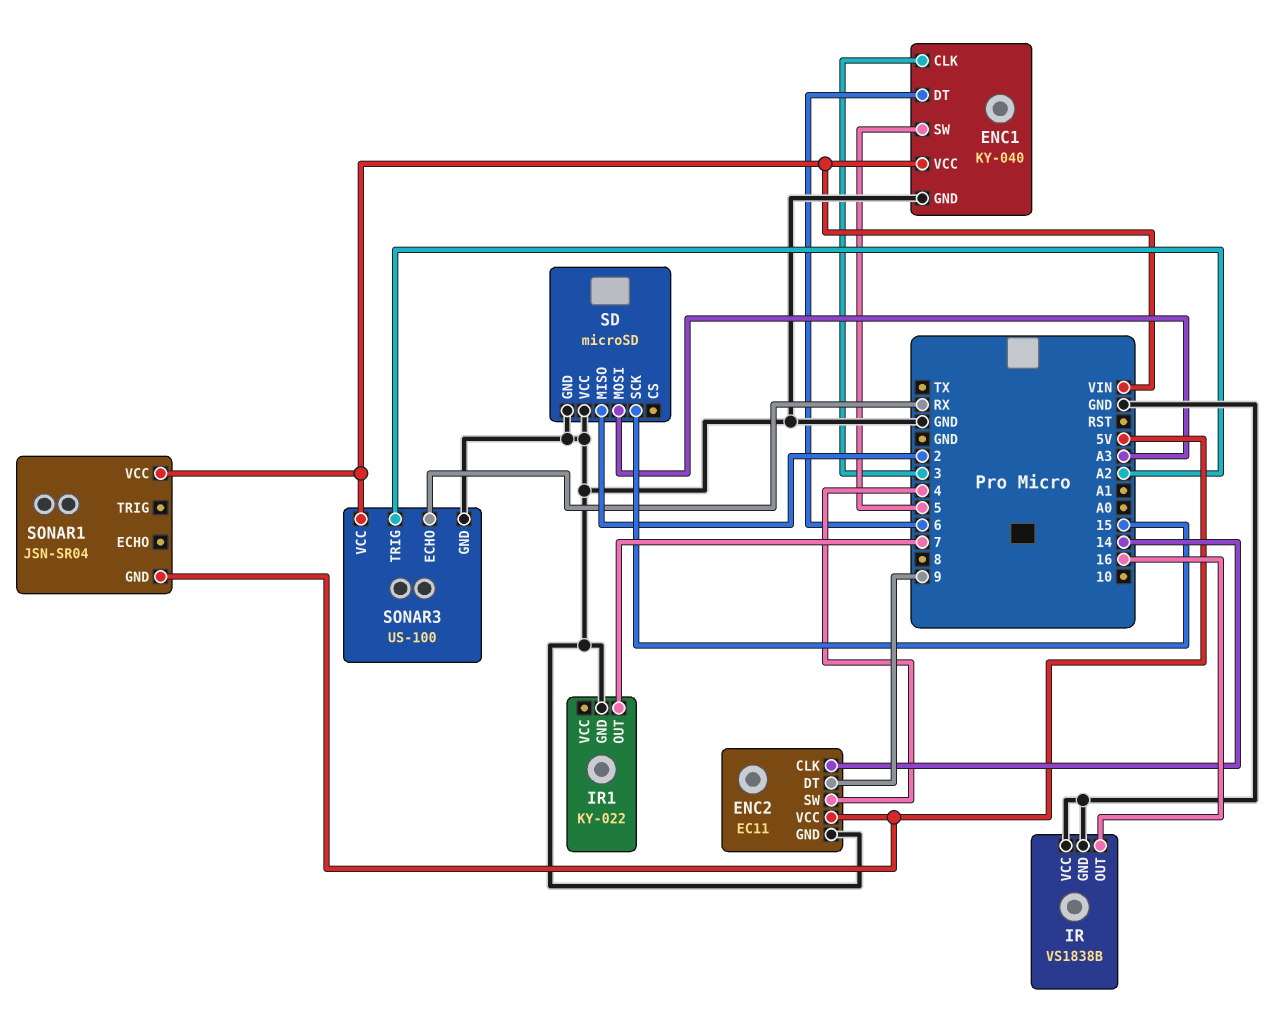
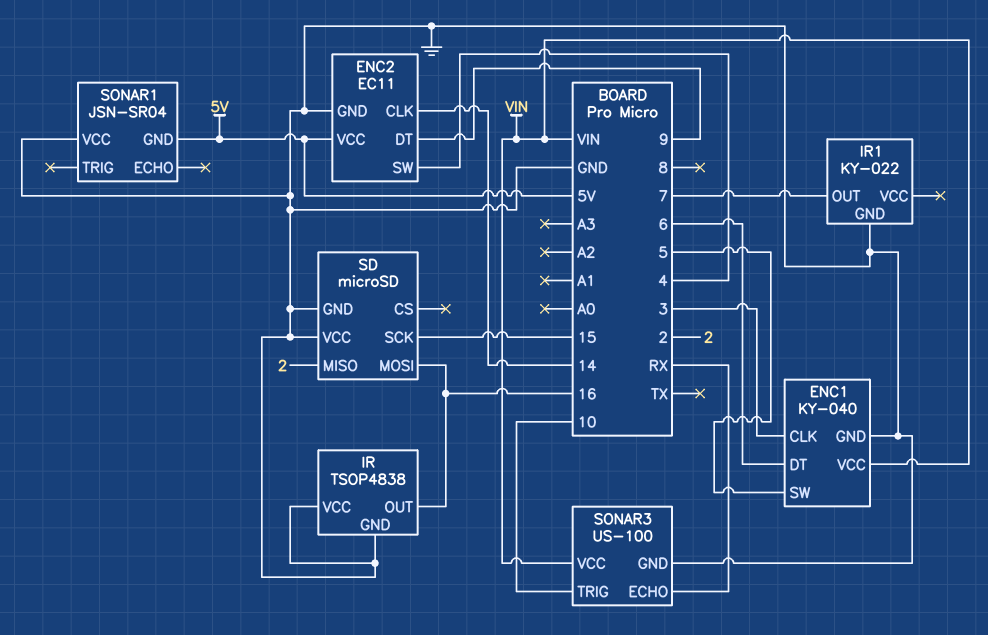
IR: VS1838B -> TSOP4838
SD pin MOSI: A3 -> 16
SONAR1 pin VCC: VIN -> GND
SONAR3 pin TRIG: A2 -> 10

